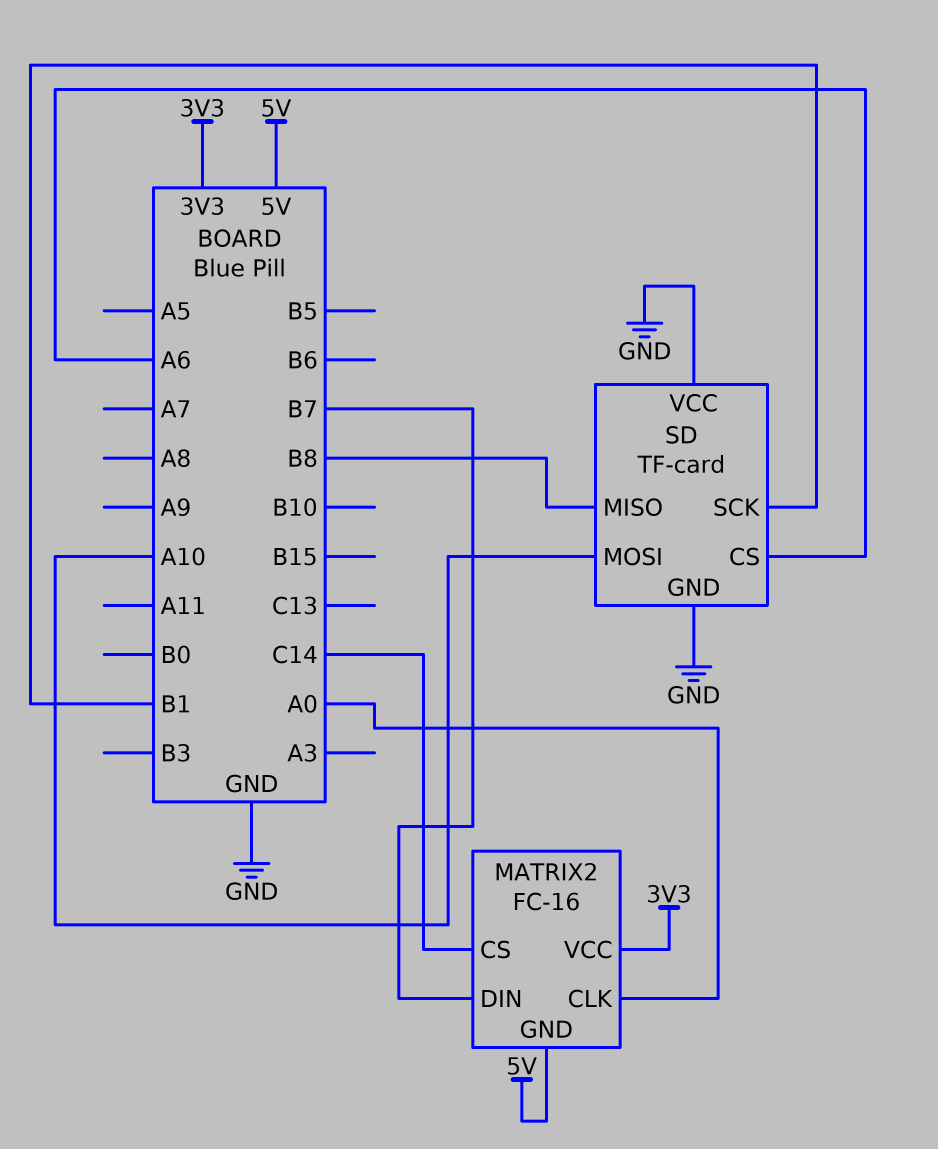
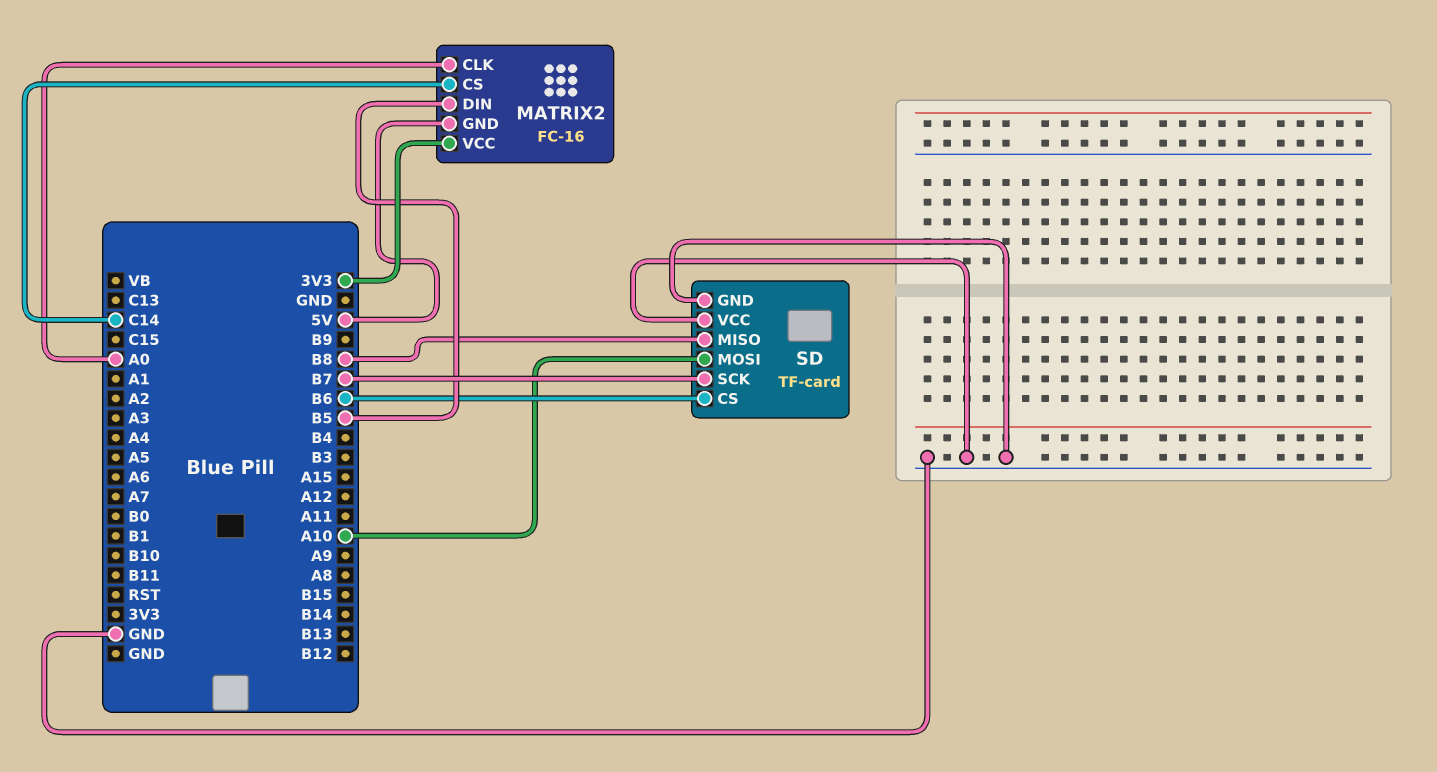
MATRIX2 pin DIN: B7 -> B5
SD pin CS: A6 -> B6
SD pin SCK: B1 -> B7

